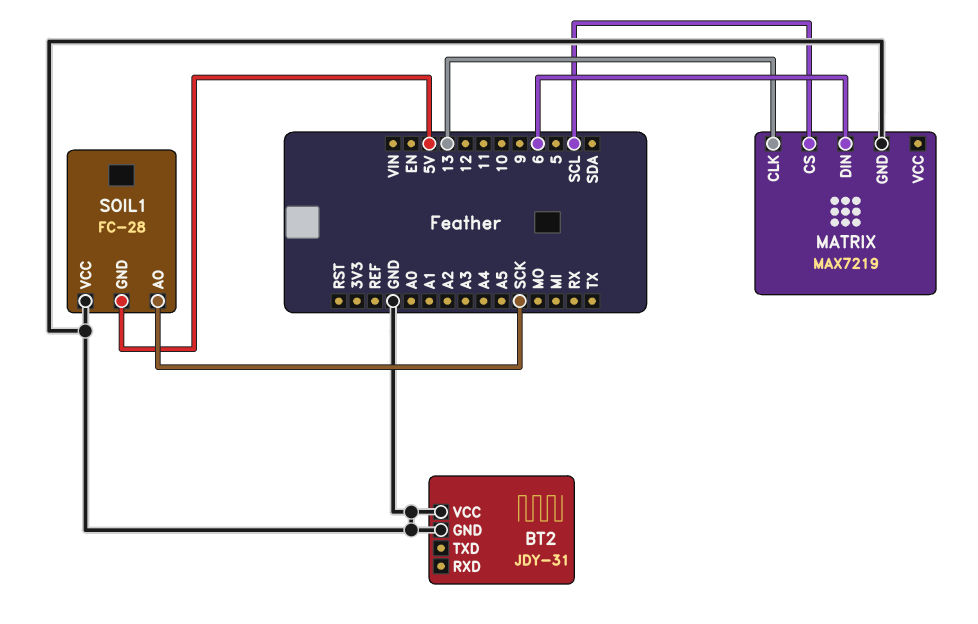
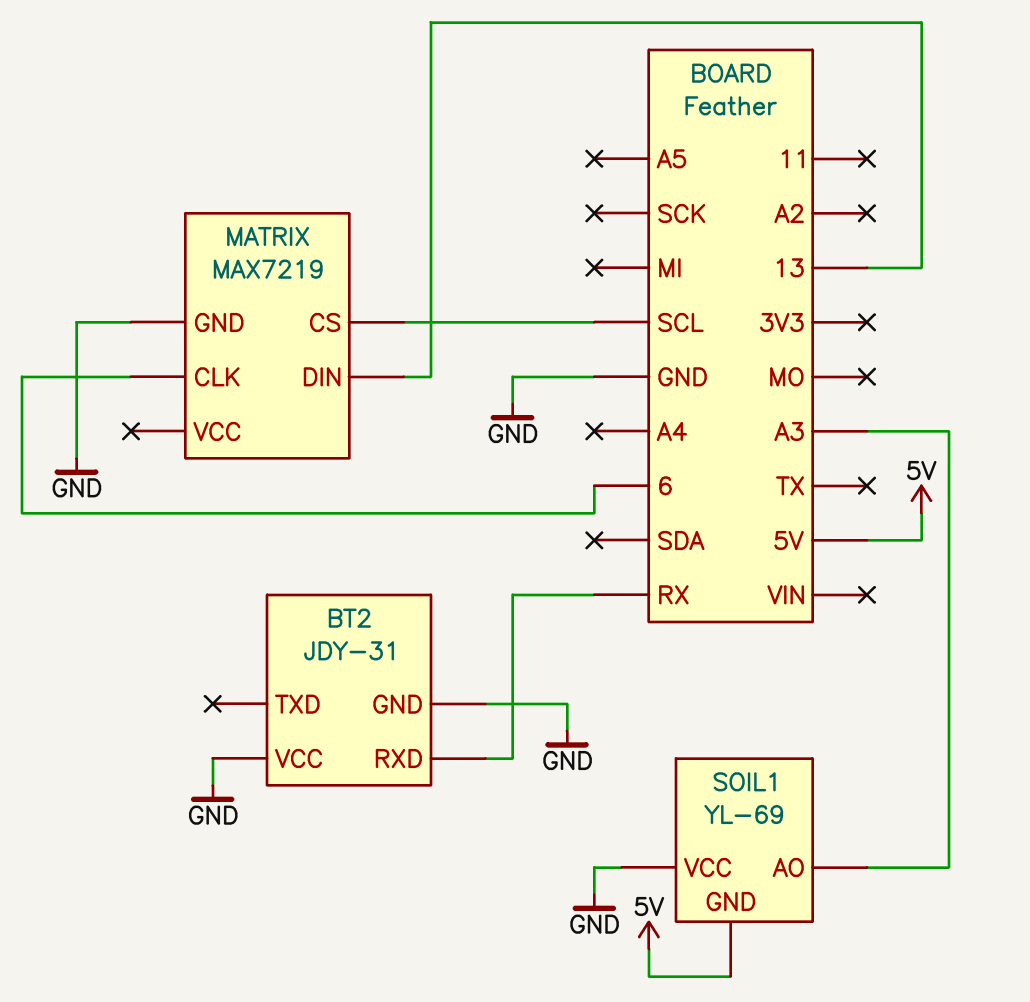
BT2 pin RXD: none -> RX
MATRIX pin CLK: 13 -> 6
MATRIX pin DIN: 6 -> 13
SOIL1: FC-28 -> YL-69
SOIL1 pin AO: SCK -> A3

